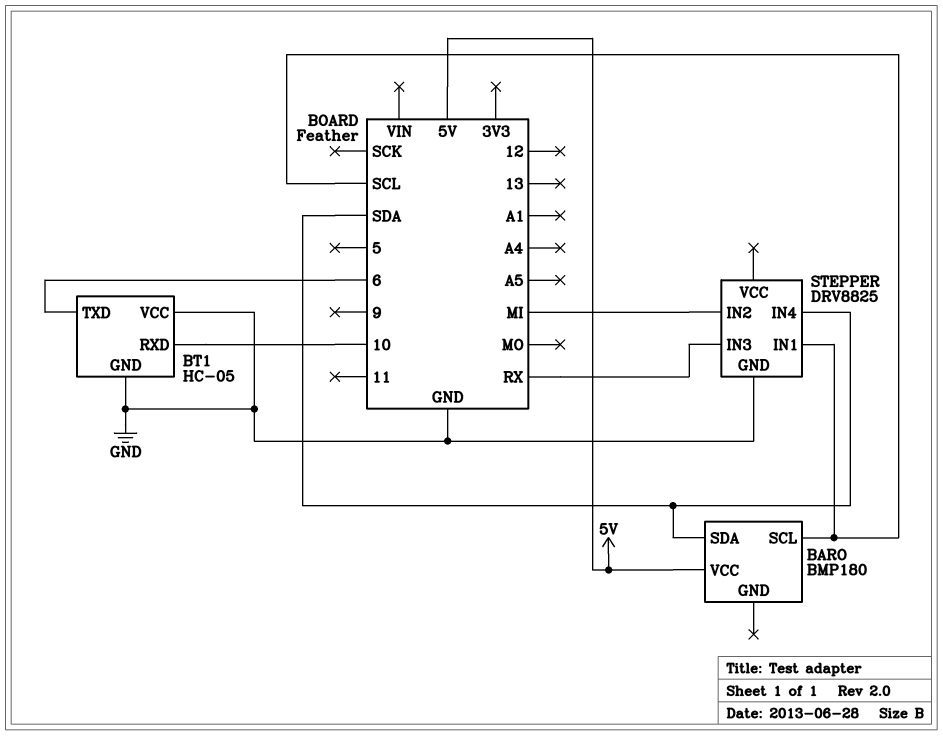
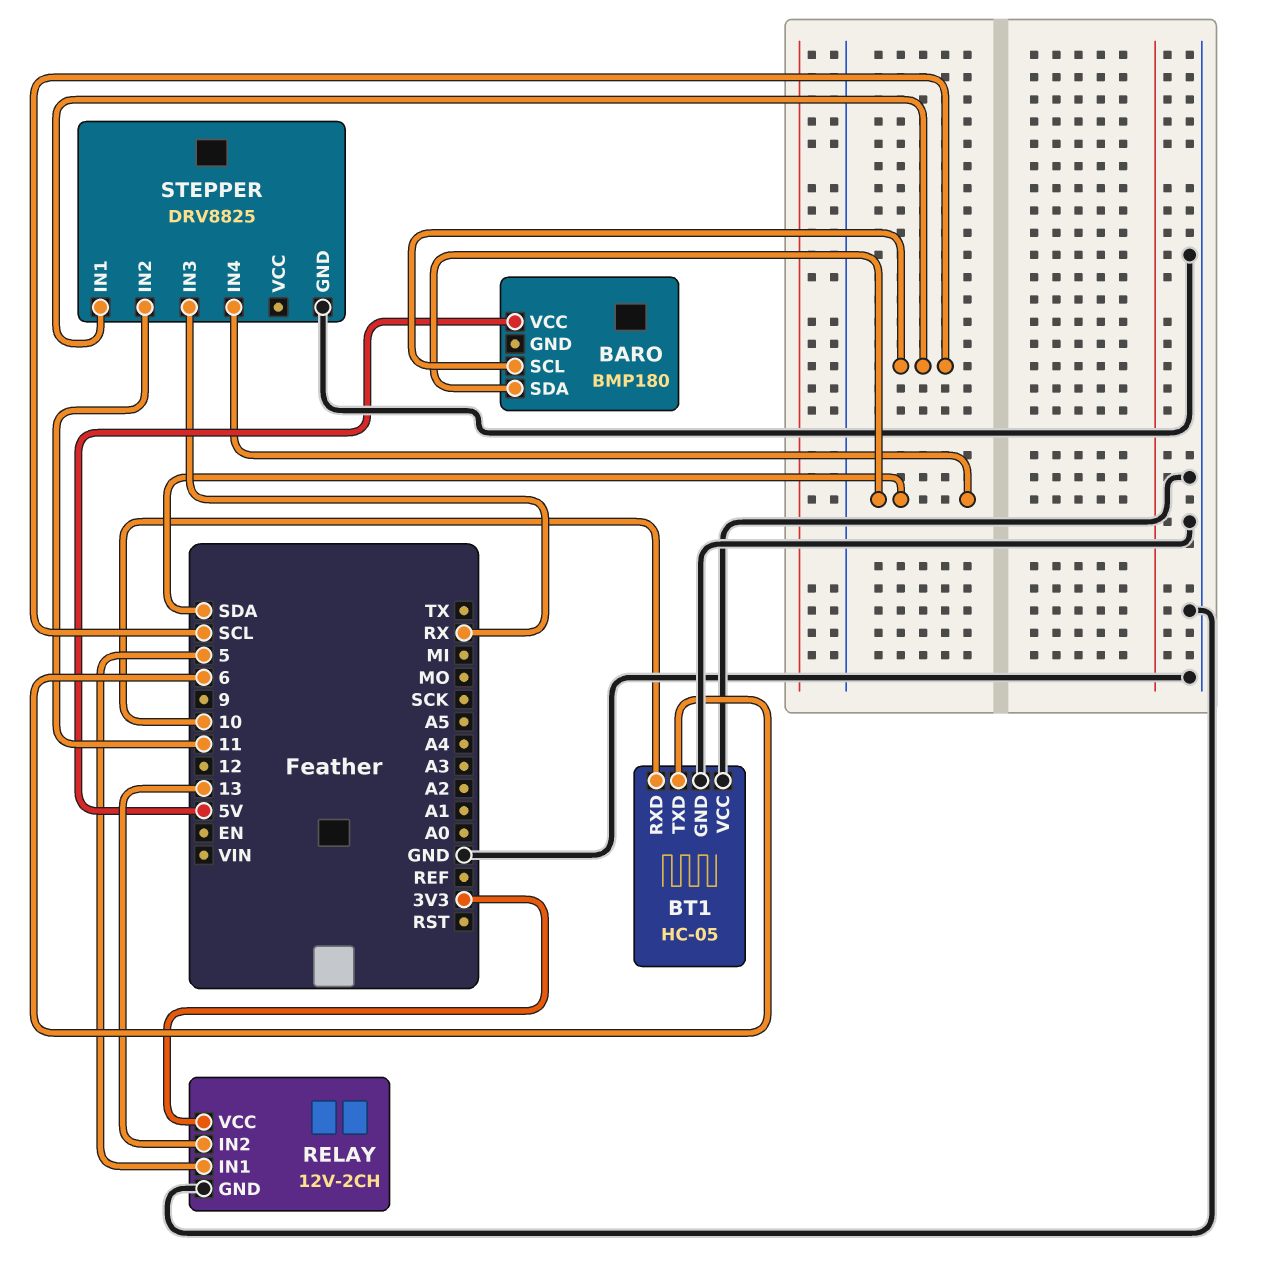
RELAY: none -> 12V-2CH
RELAY pin GND: none -> GND
RELAY pin IN1: none -> 5
RELAY pin IN2: none -> 13
RELAY pin VCC: none -> 3V3
STEPPER pin IN2: MI -> 11

